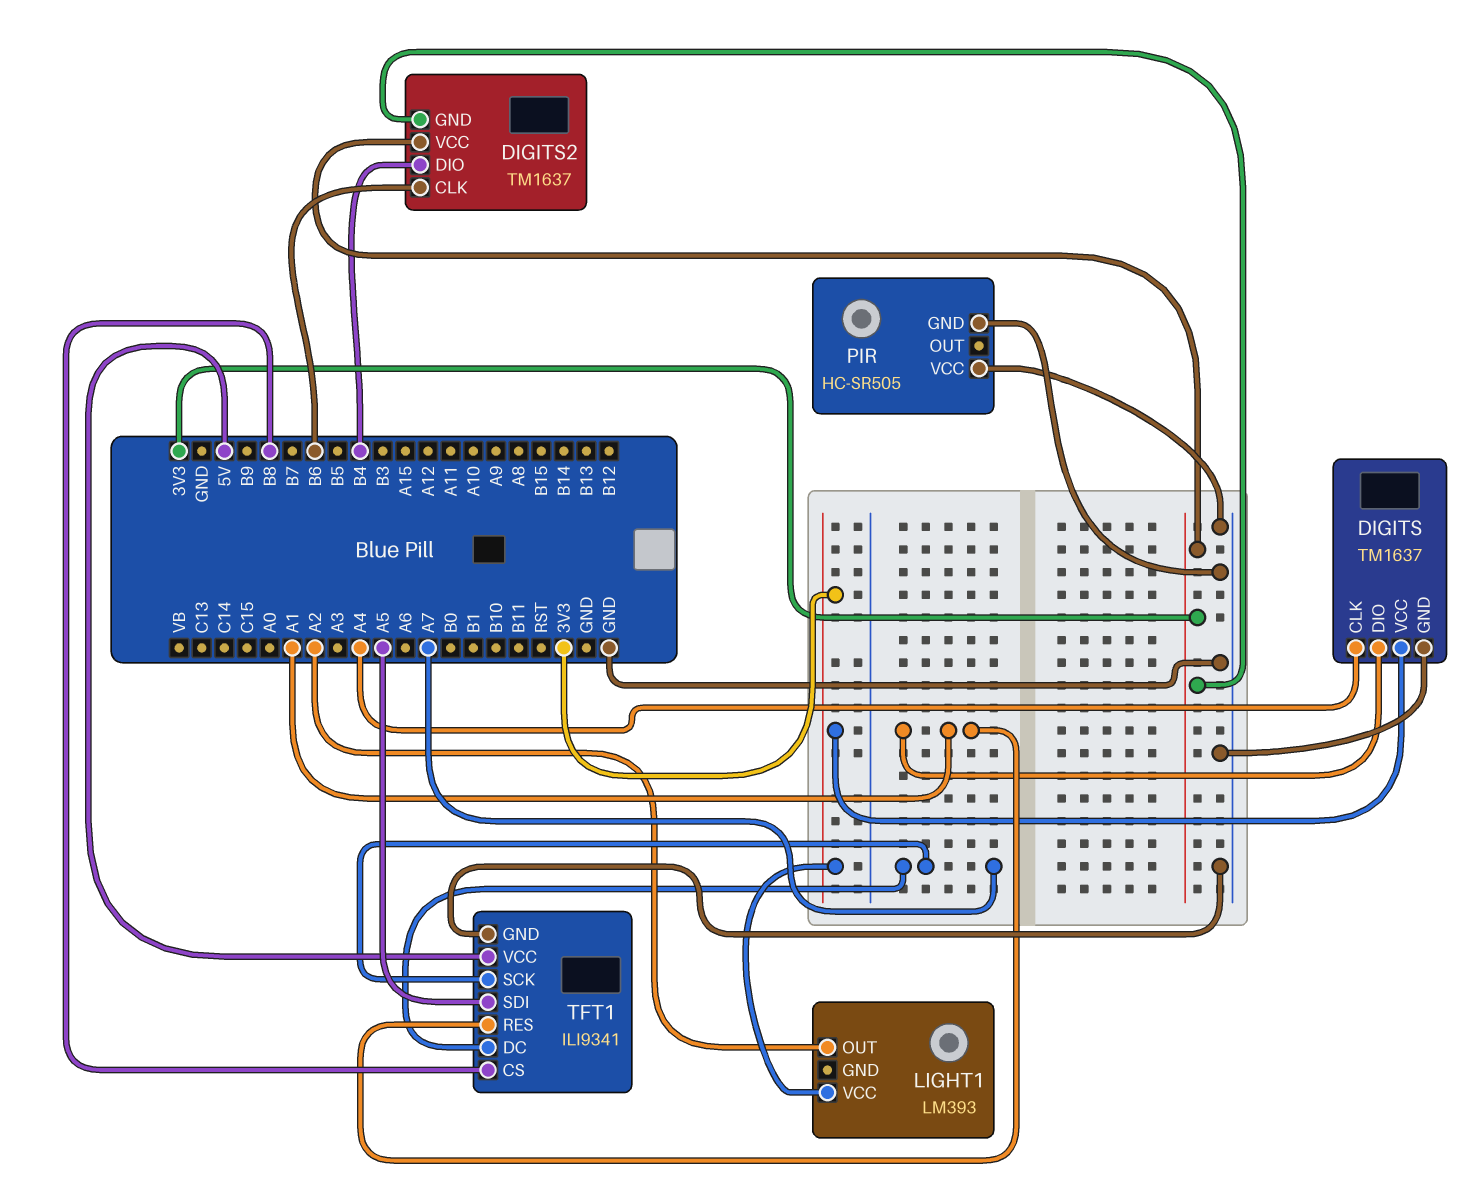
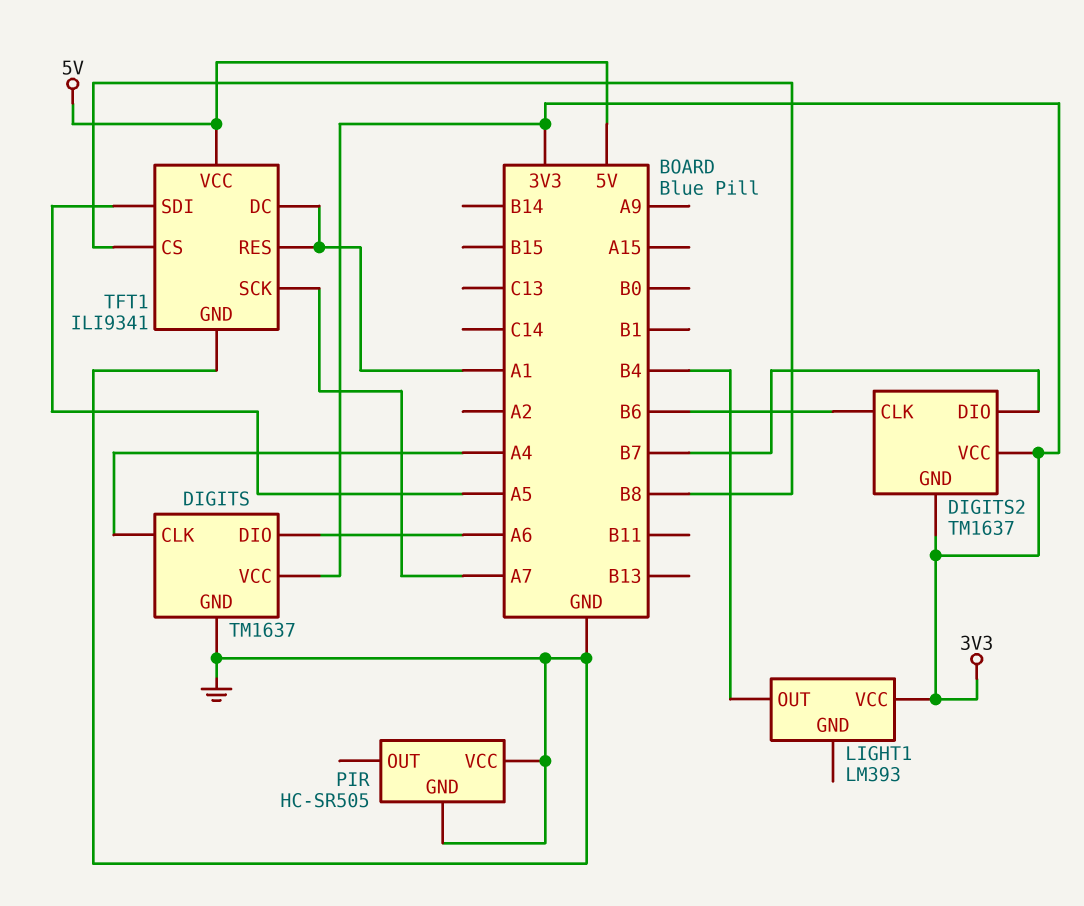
DIGITS pin DIO: A1 -> A6
DIGITS2 pin DIO: B4 -> B7
LIGHT1 pin OUT: A2 -> B4
TFT1 pin DC: A7 -> A1

